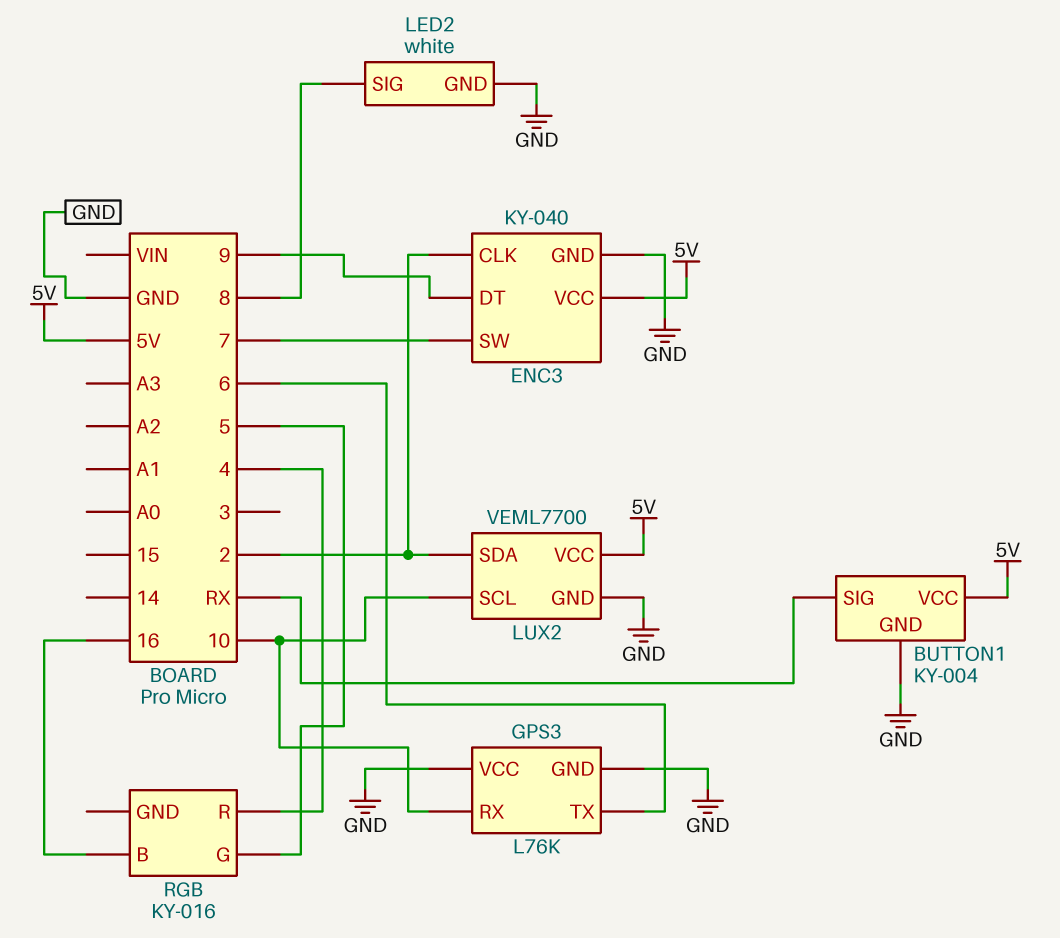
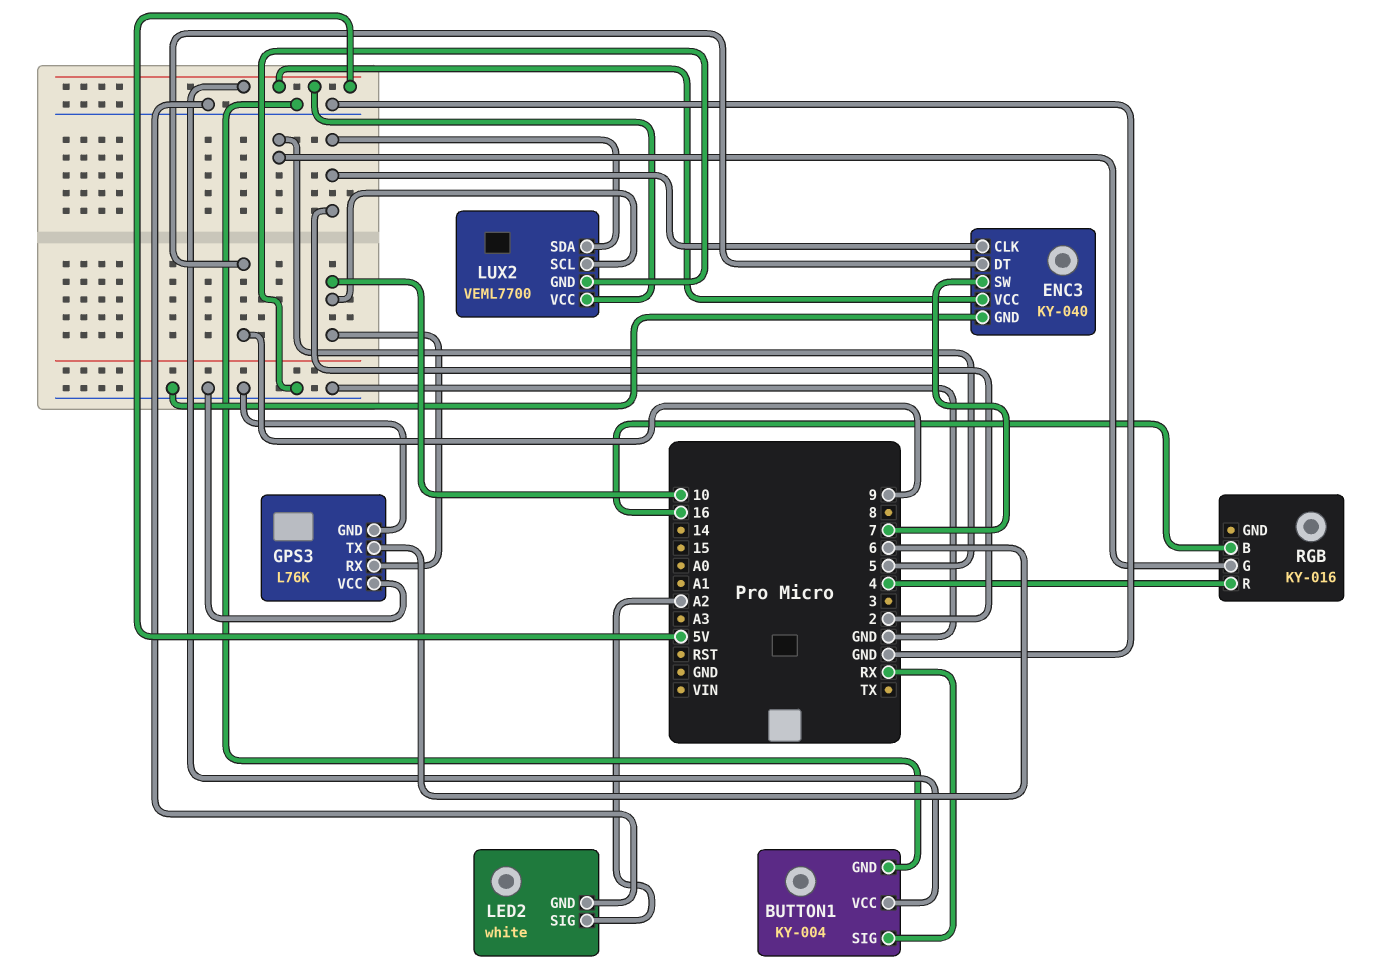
LED2 pin SIG: 8 -> A2

